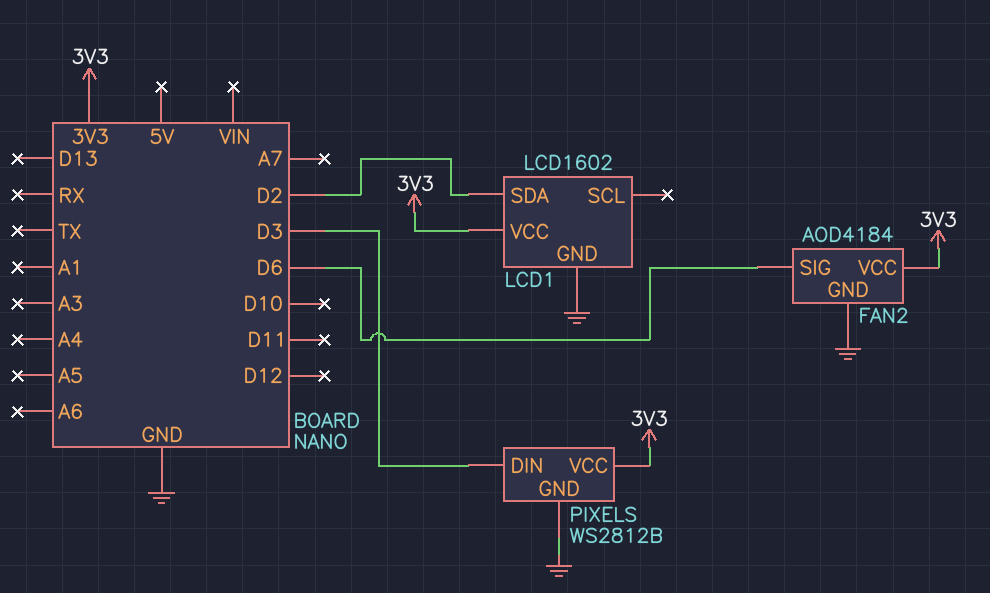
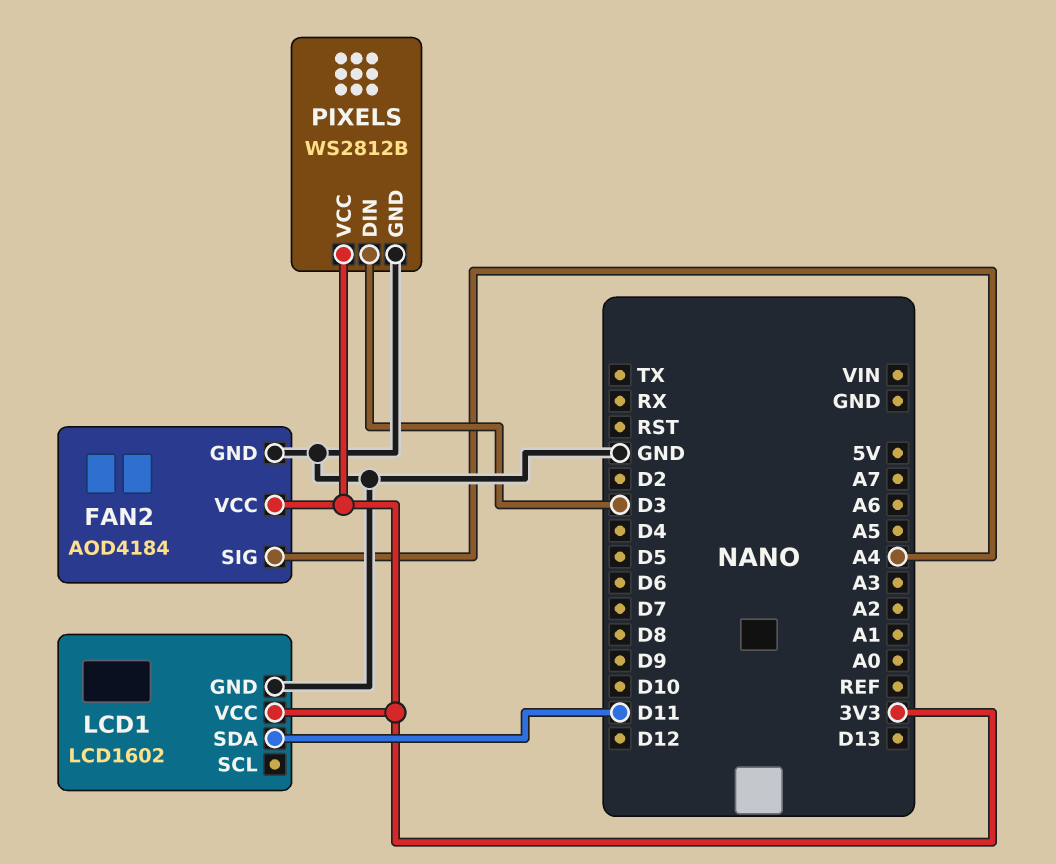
FAN2 pin SIG: D6 -> A4
LCD1 pin SDA: D2 -> D11

